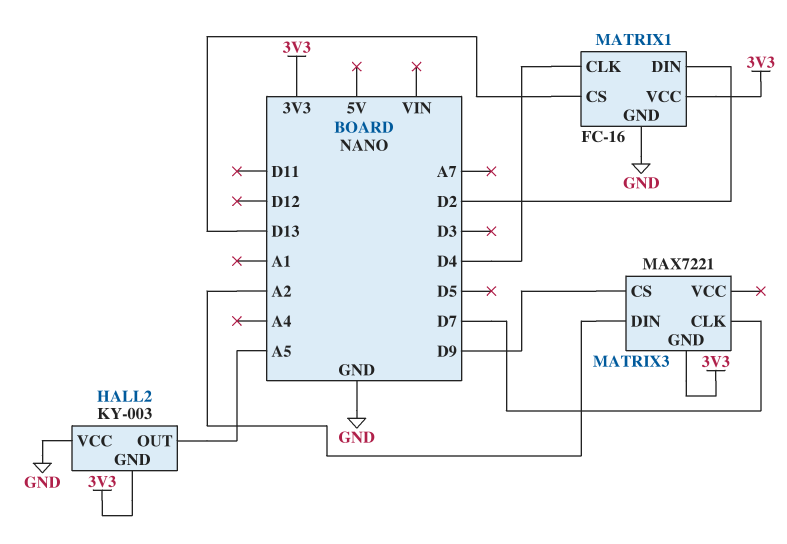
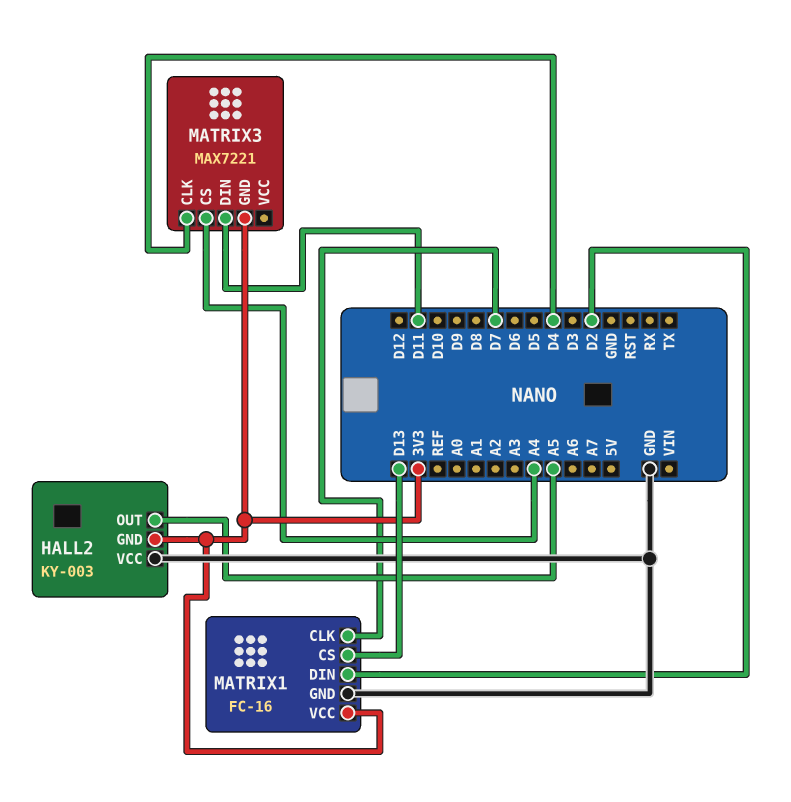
MATRIX1 pin CLK: D4 -> D7
MATRIX3 pin CLK: D7 -> D4
MATRIX3 pin CS: D9 -> A4
MATRIX3 pin DIN: A2 -> D11

